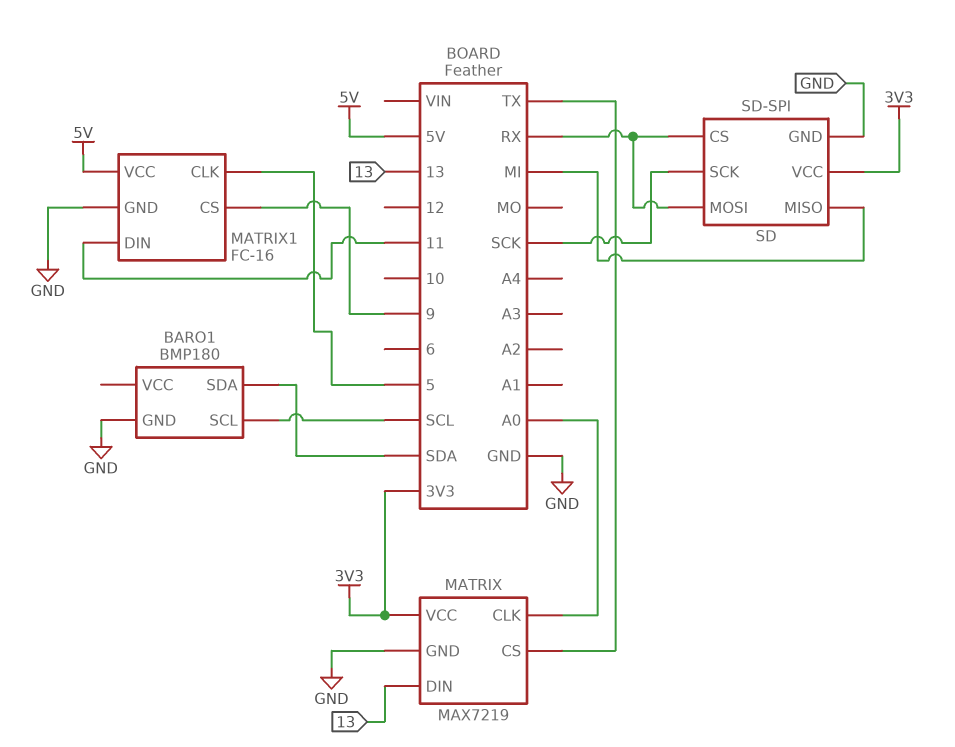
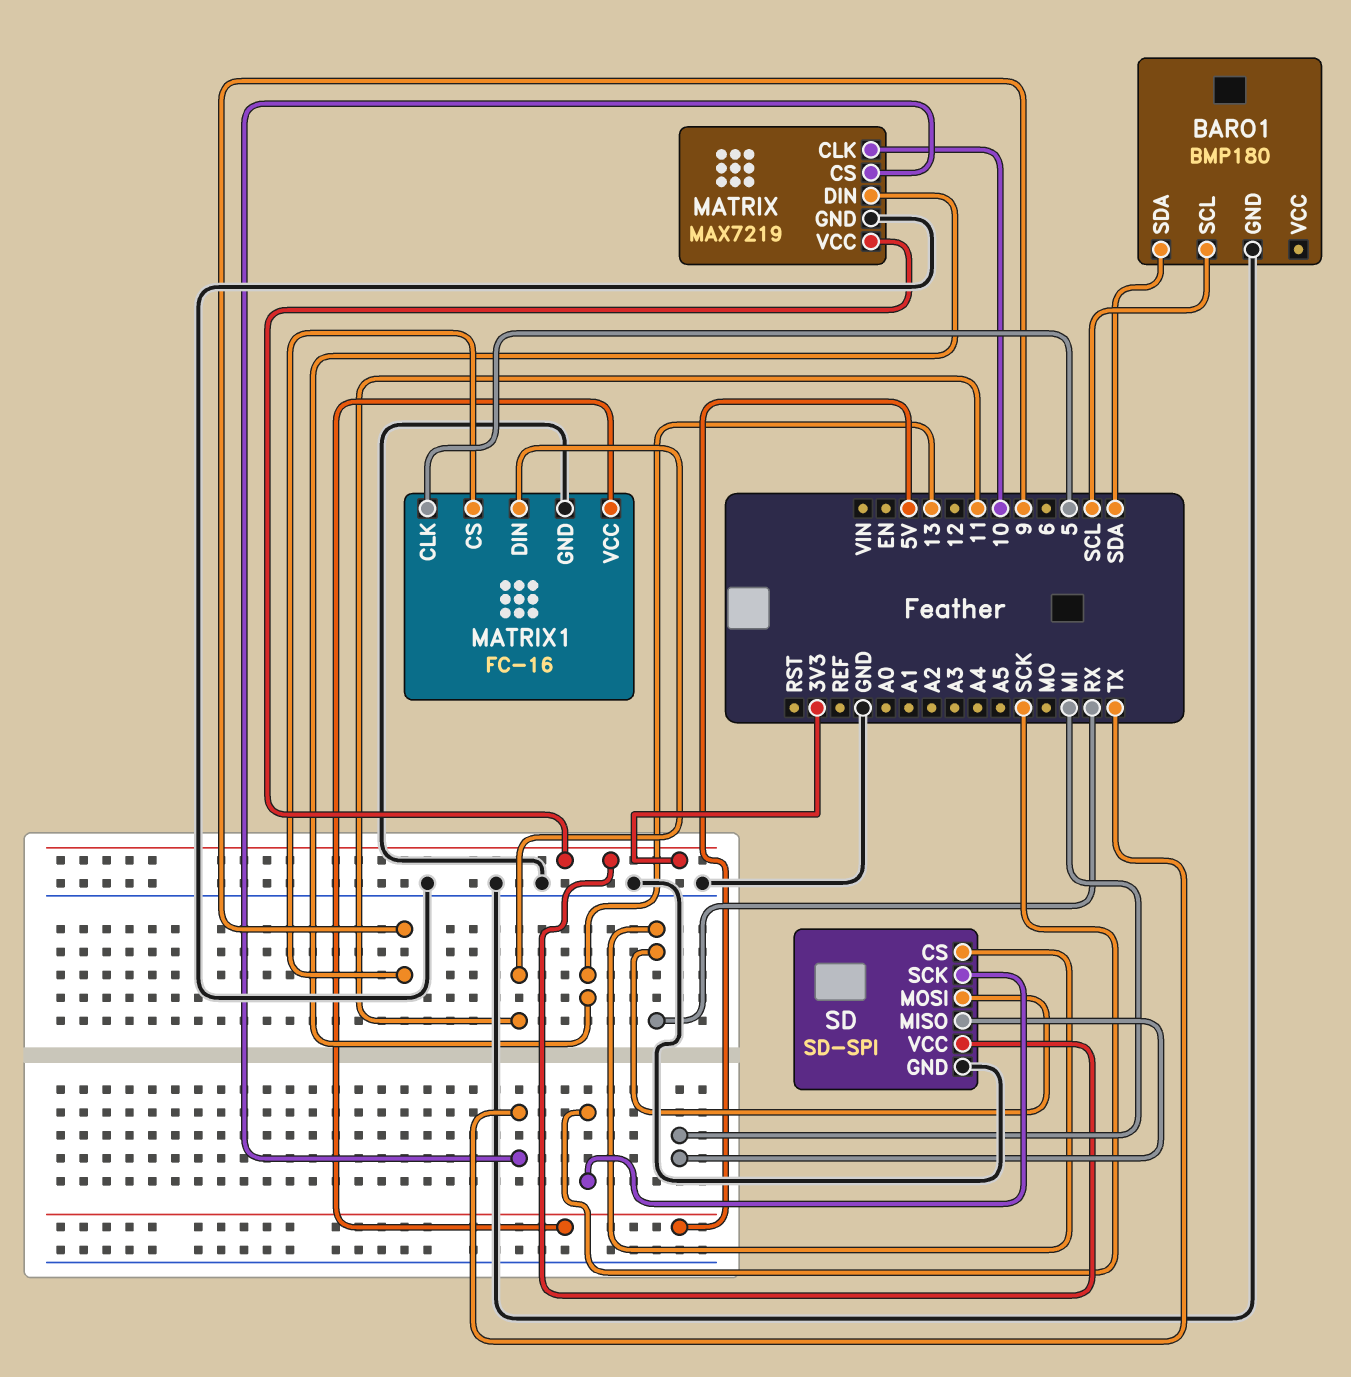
MATRIX pin CLK: A0 -> 10

